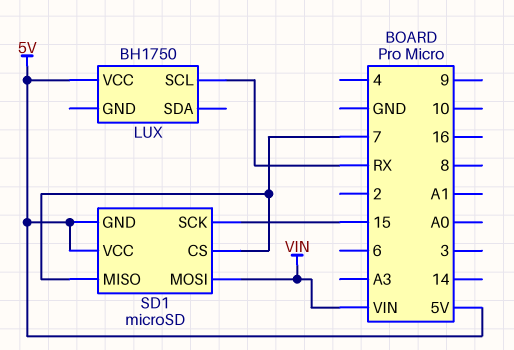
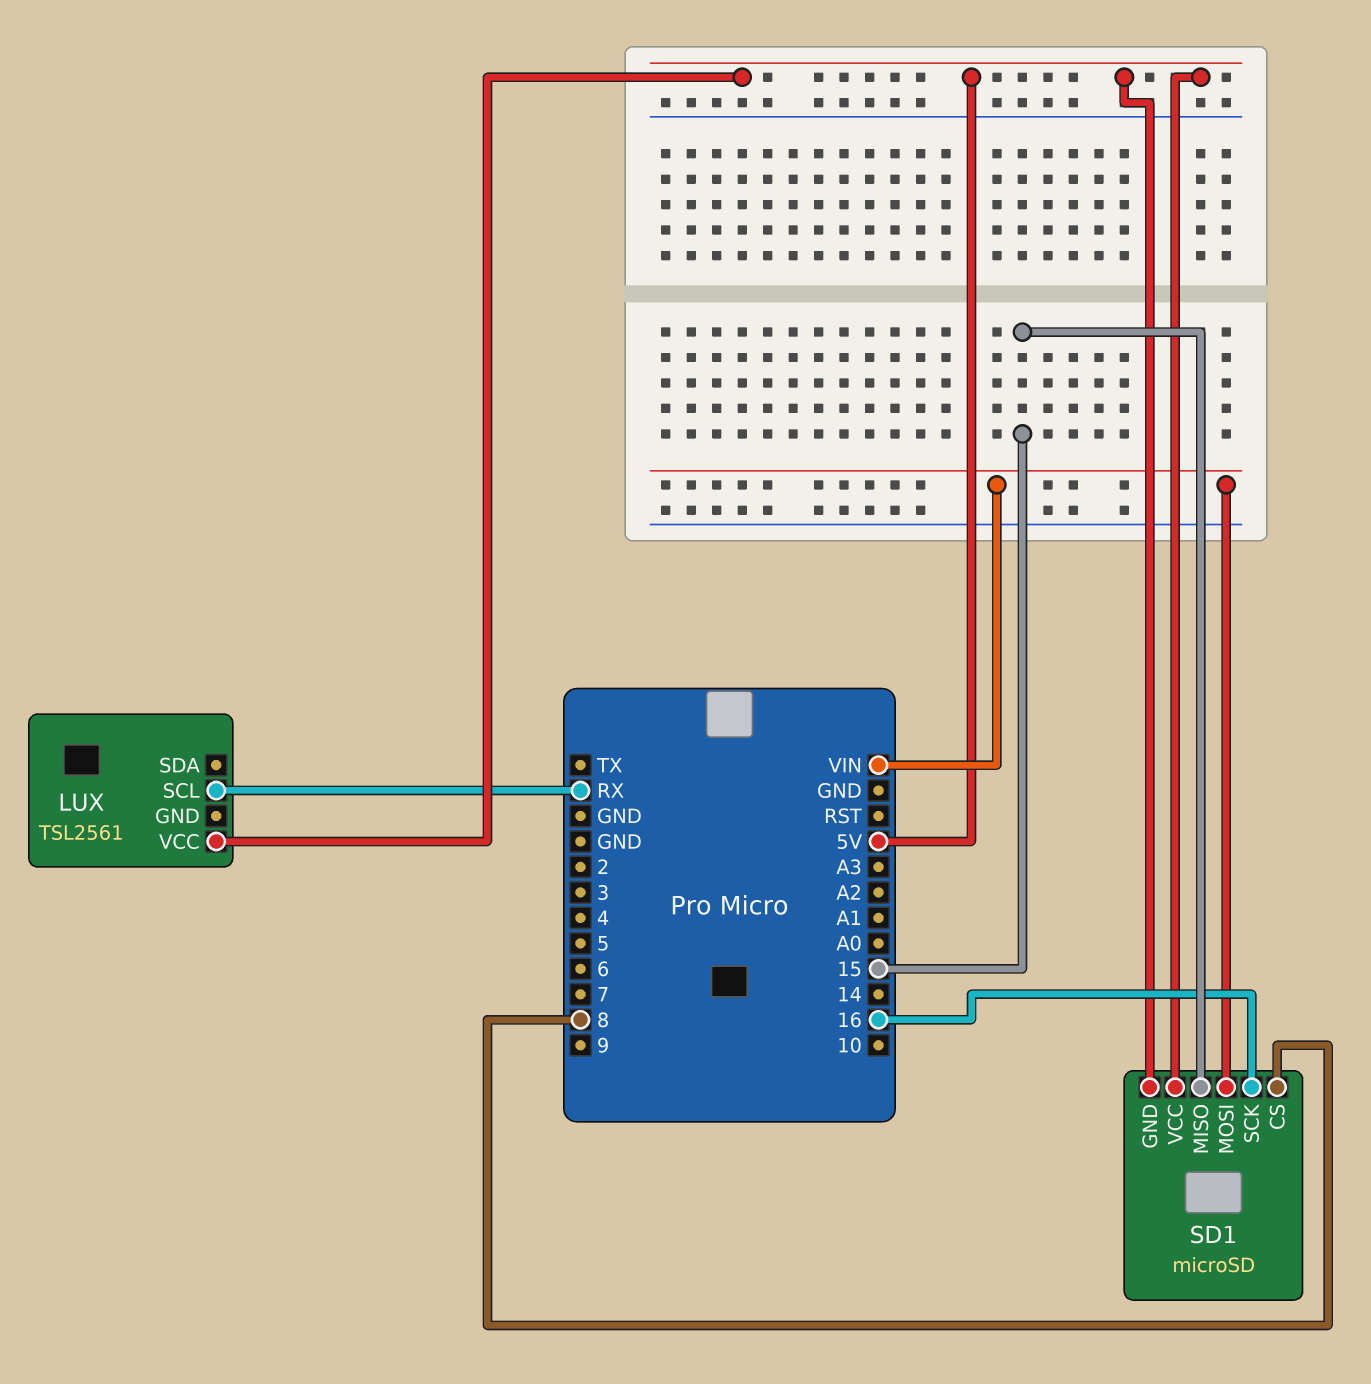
LUX: BH1750 -> TSL2561
SD1 pin CS: 7 -> 8
SD1 pin MISO: 7 -> 15
SD1 pin SCK: 15 -> 16

